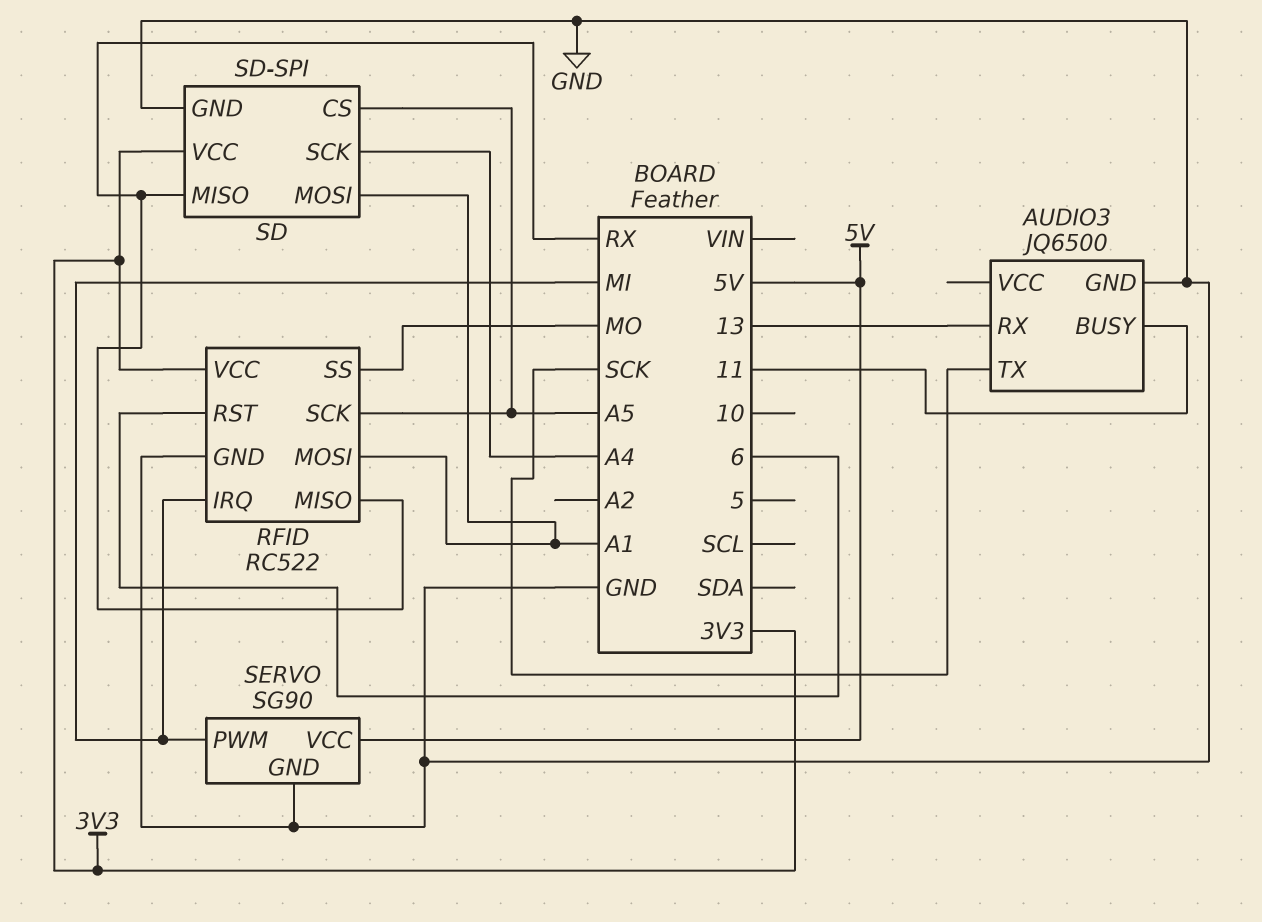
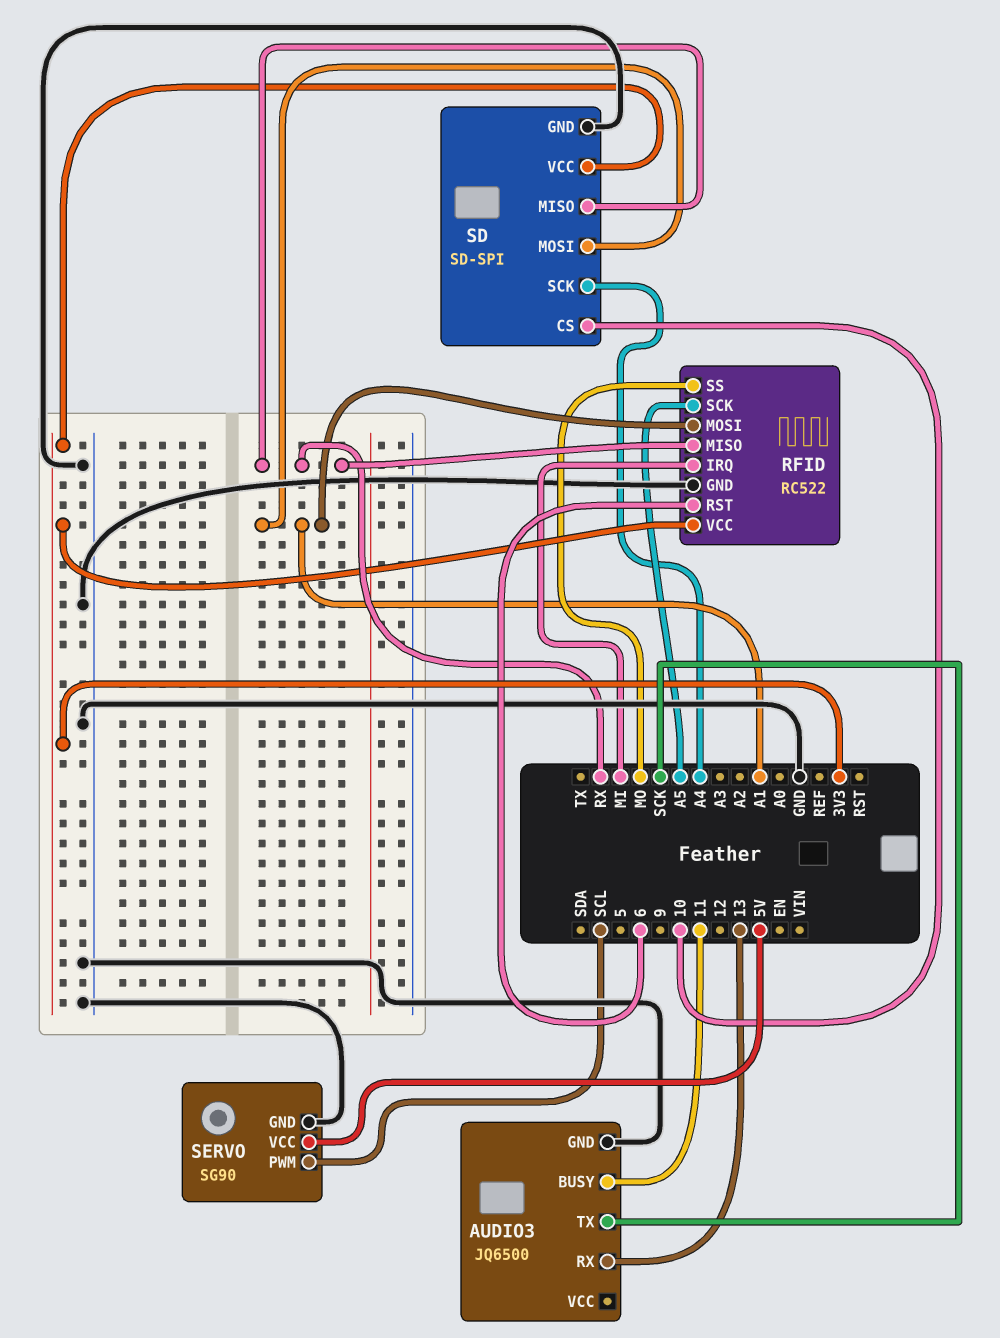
SD pin CS: A5 -> 10
SERVO pin PWM: MI -> SCL

